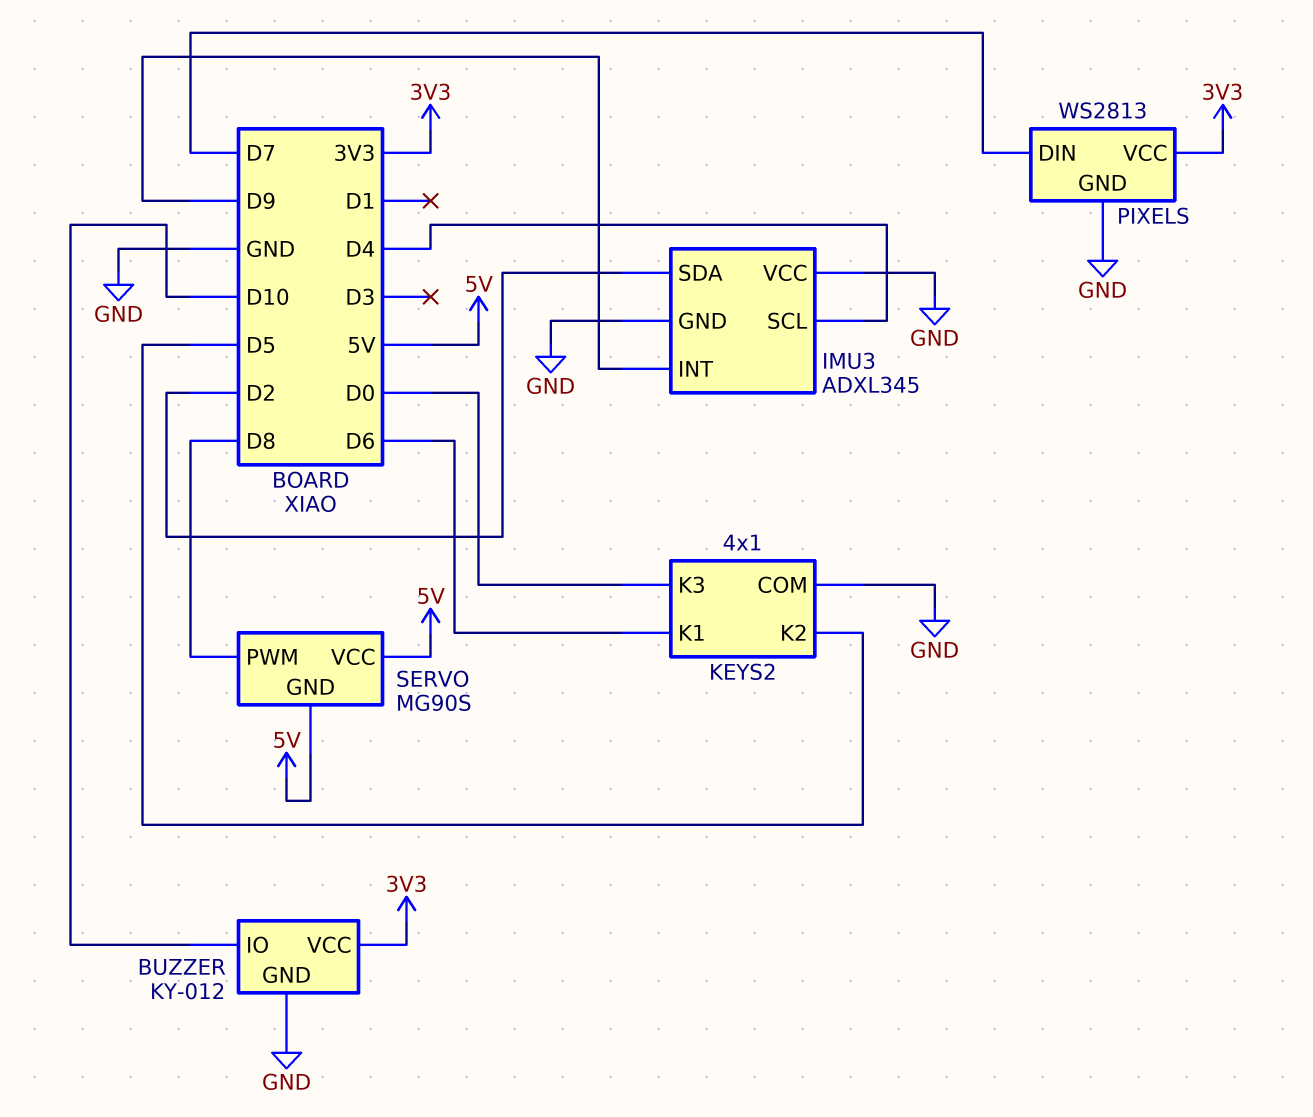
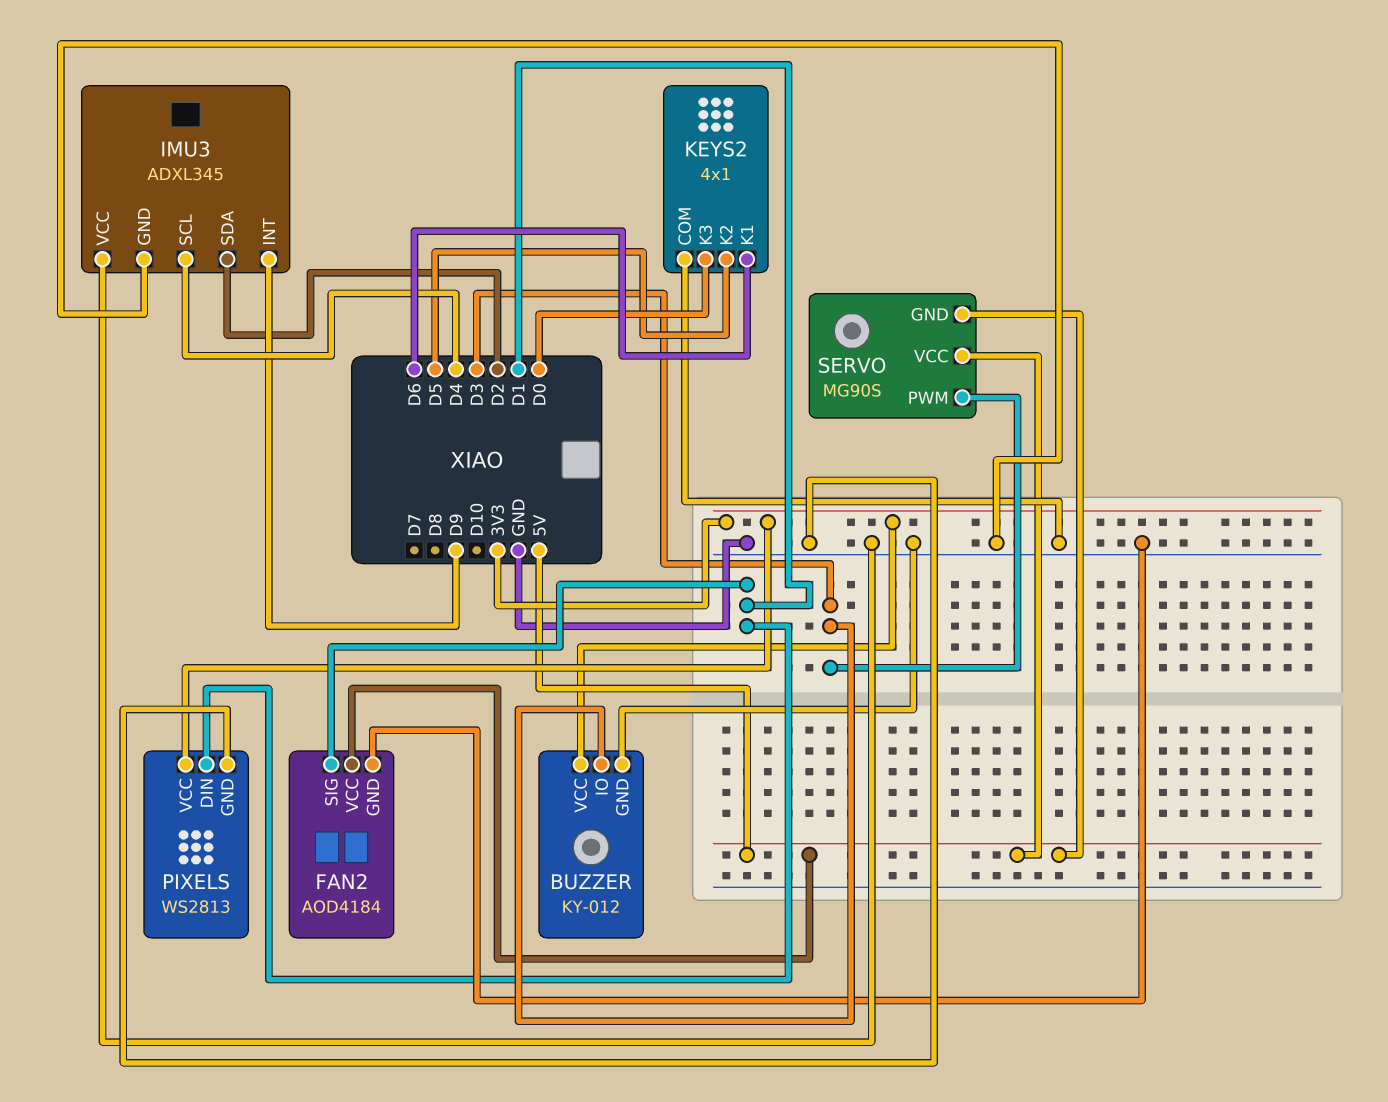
BUZZER pin IO: D10 -> D3
FAN2: none -> AOD4184
FAN2 pin GND: none -> GND
FAN2 pin SIG: none -> D1
FAN2 pin VCC: none -> 5V
PIXELS pin DIN: D7 -> D1
SERVO pin PWM: D8 -> D3

